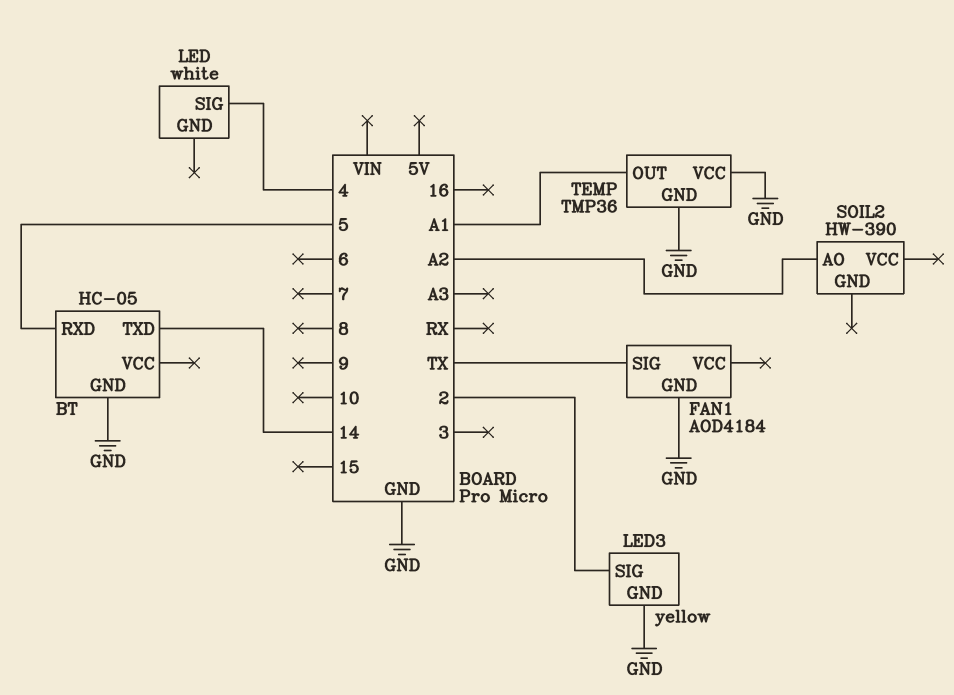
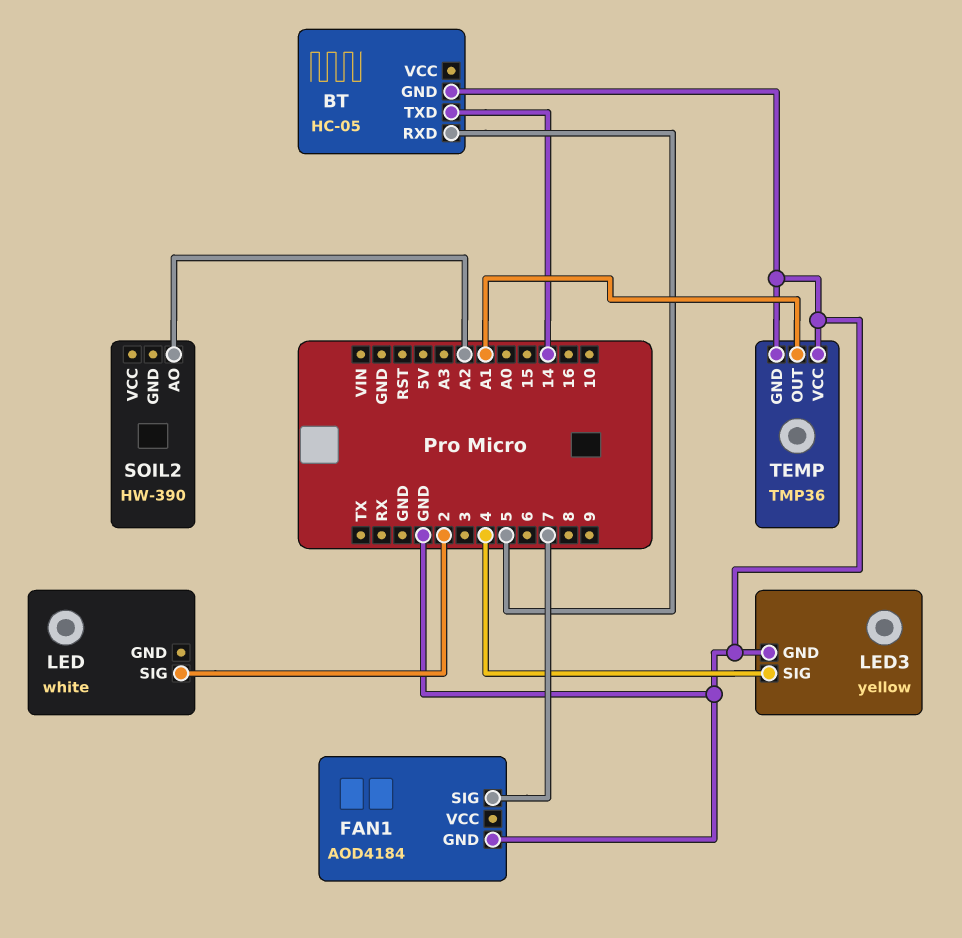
FAN1 pin SIG: TX -> 7
LED pin SIG: 4 -> 2
LED3 pin SIG: 2 -> 4

